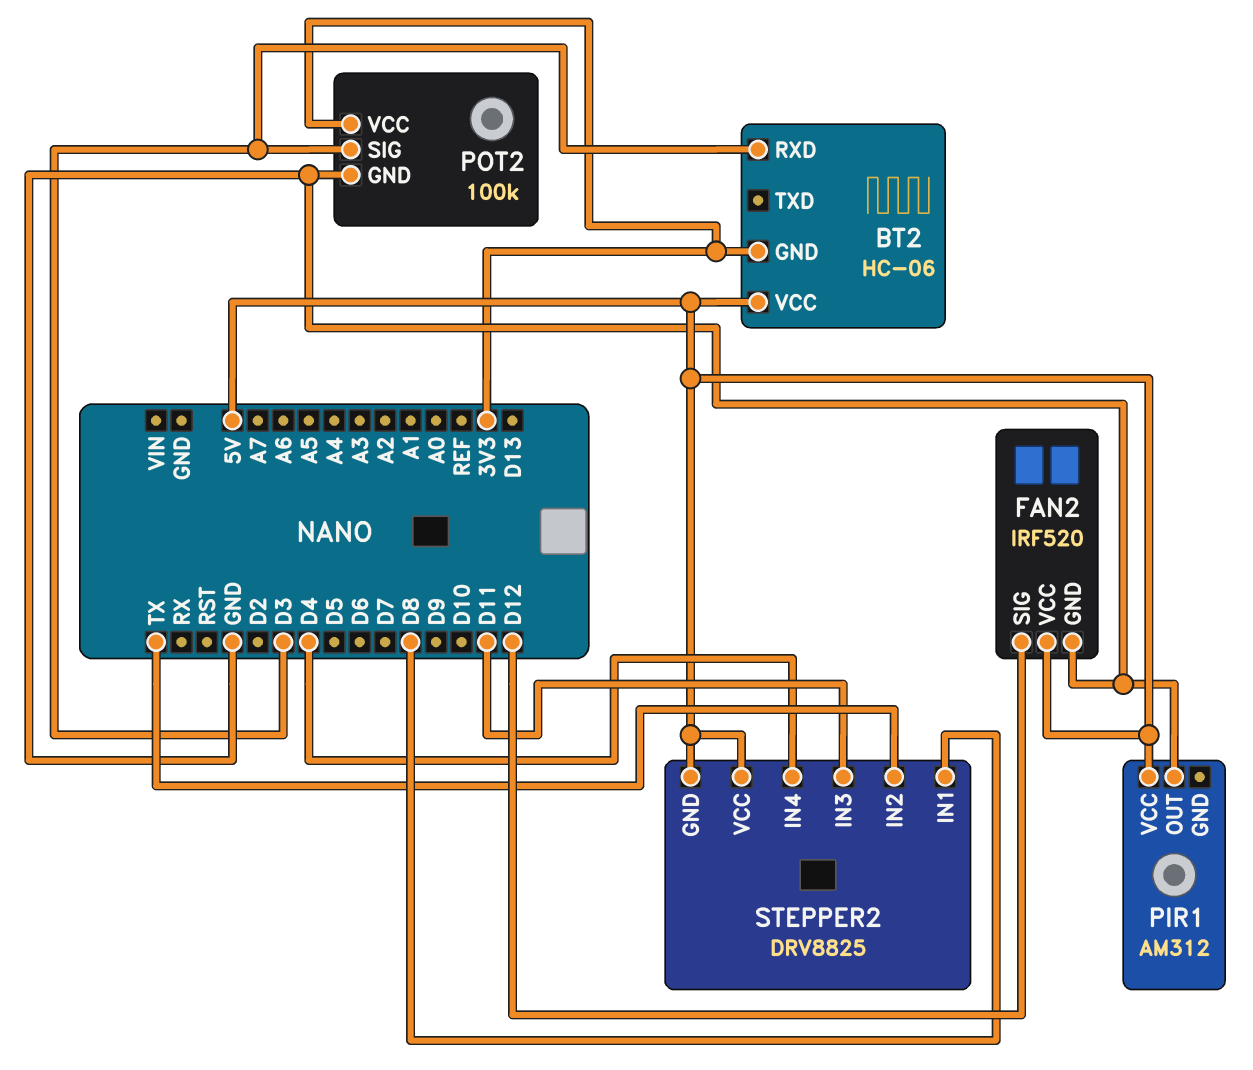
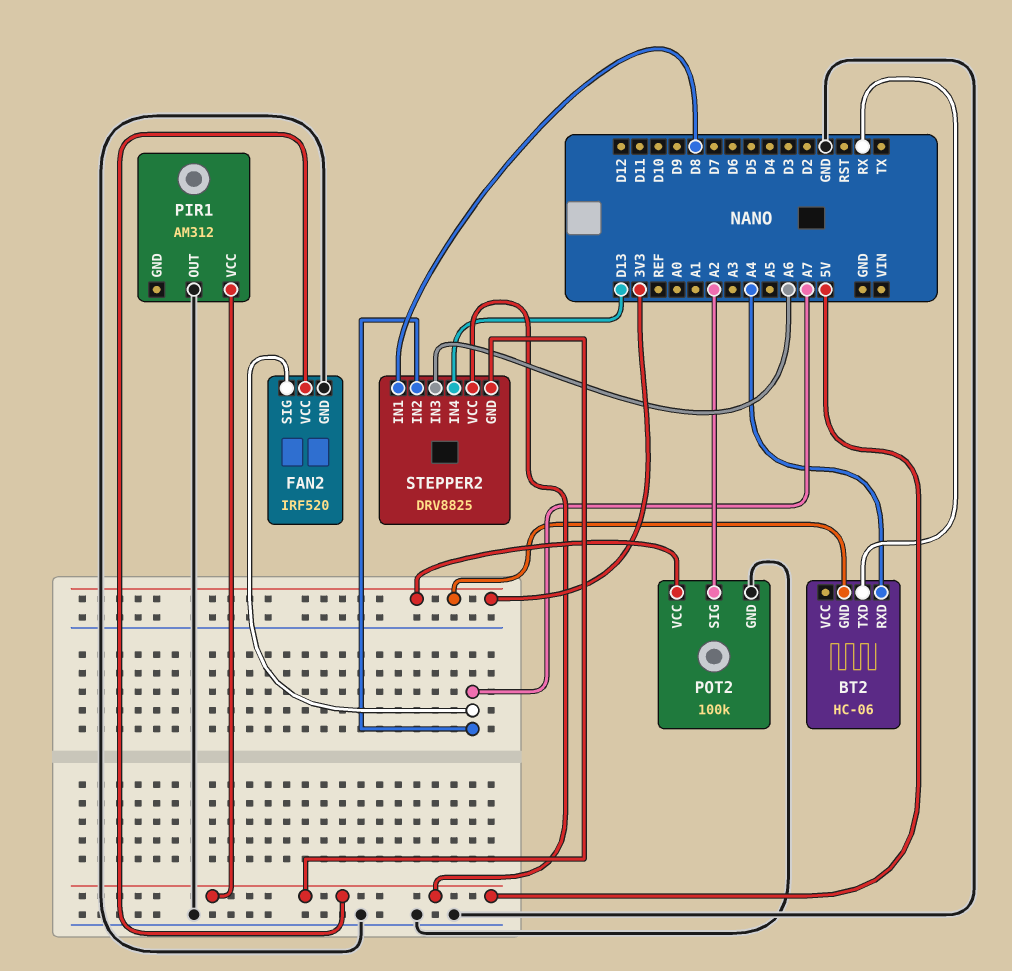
BT2 pin RXD: D3 -> A4
BT2 pin TXD: none -> RX
BT2 pin VCC: 5V -> none
FAN2 pin SIG: D12 -> A7
POT2 pin SIG: D3 -> A2
STEPPER2 pin IN2: TX -> A7
STEPPER2 pin IN3: D11 -> A6
STEPPER2 pin IN4: D4 -> D13

